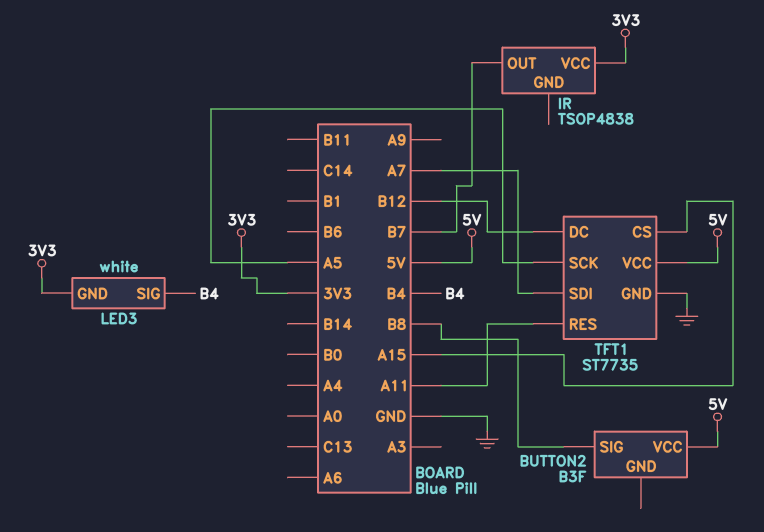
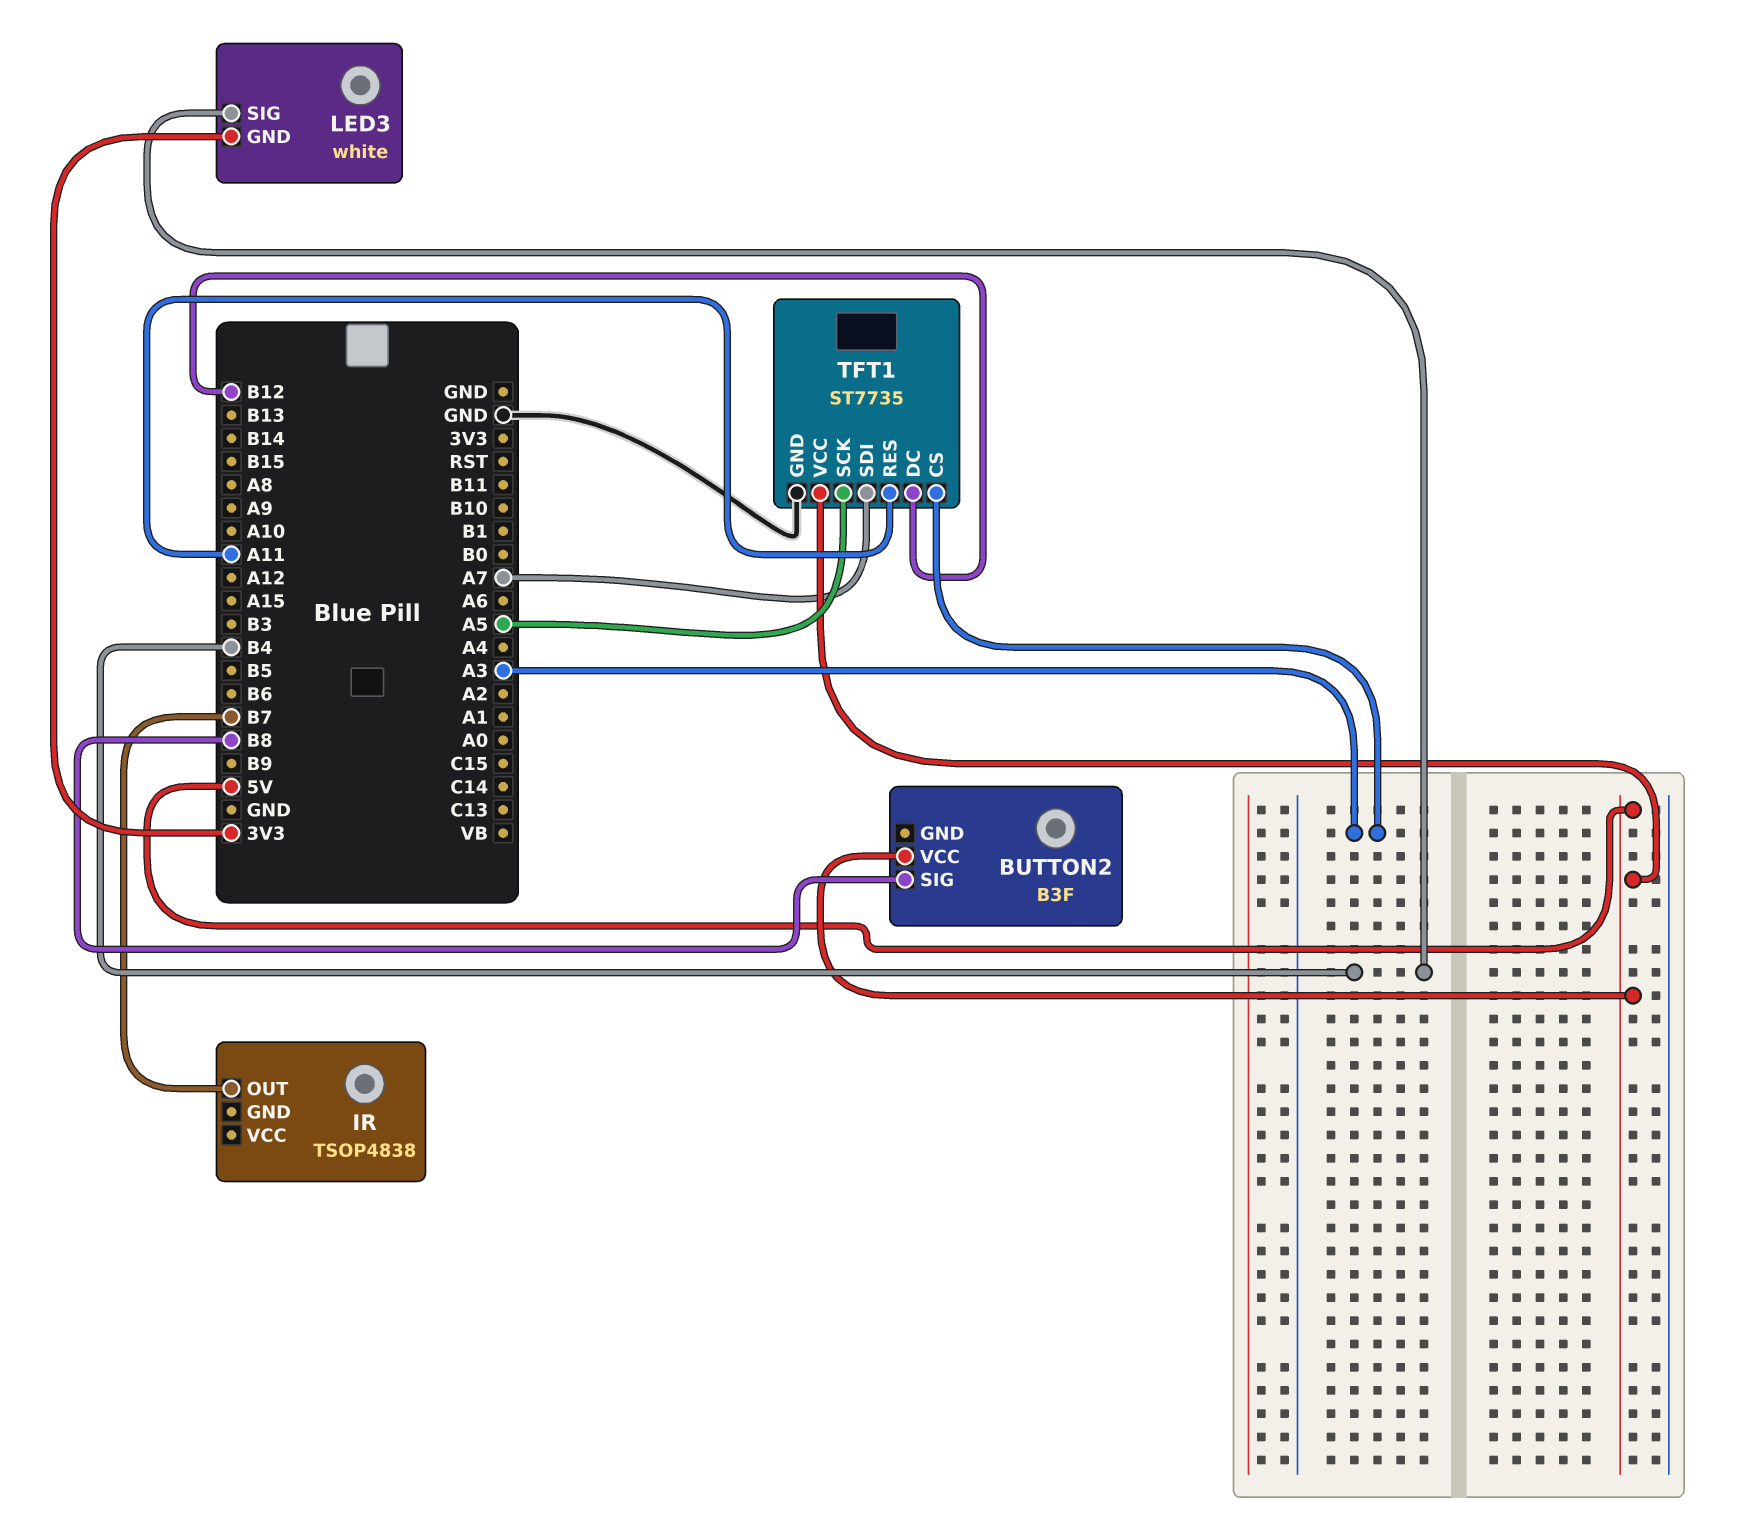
IR pin VCC: 3V3 -> none
TFT1 pin CS: A15 -> A3

